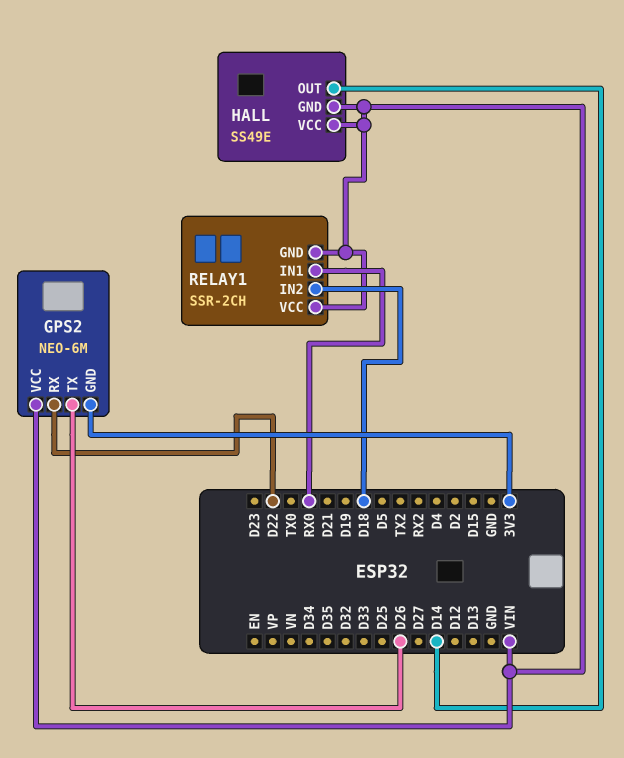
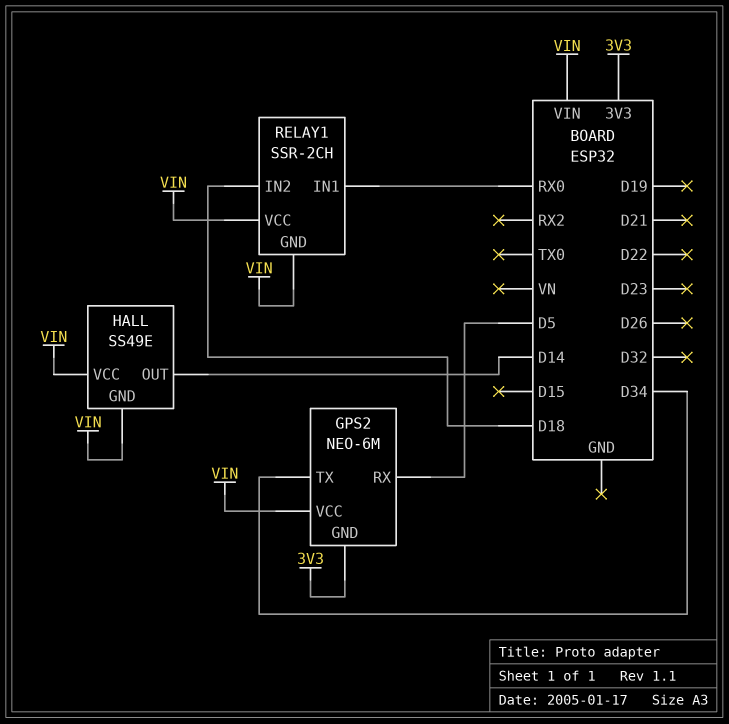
GPS2 pin RX: D22 -> D5
GPS2 pin TX: D26 -> D34

